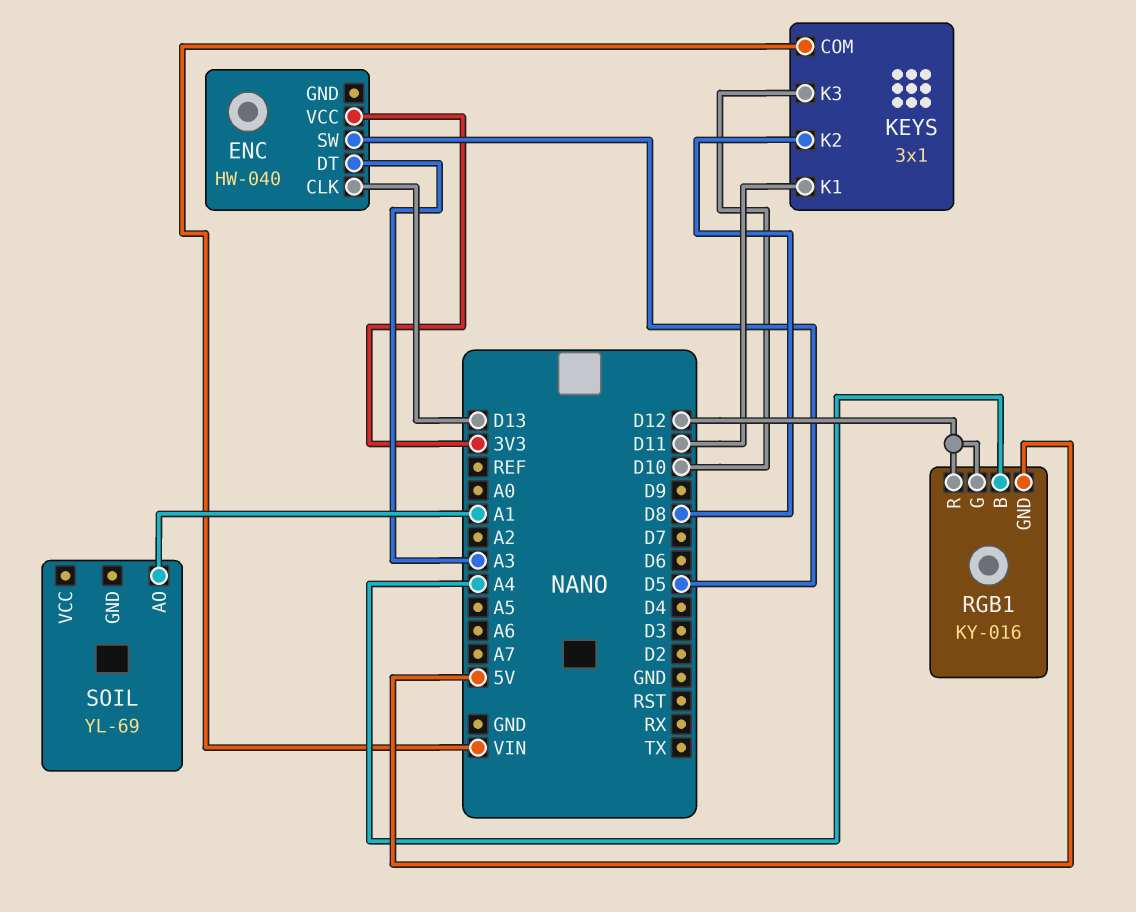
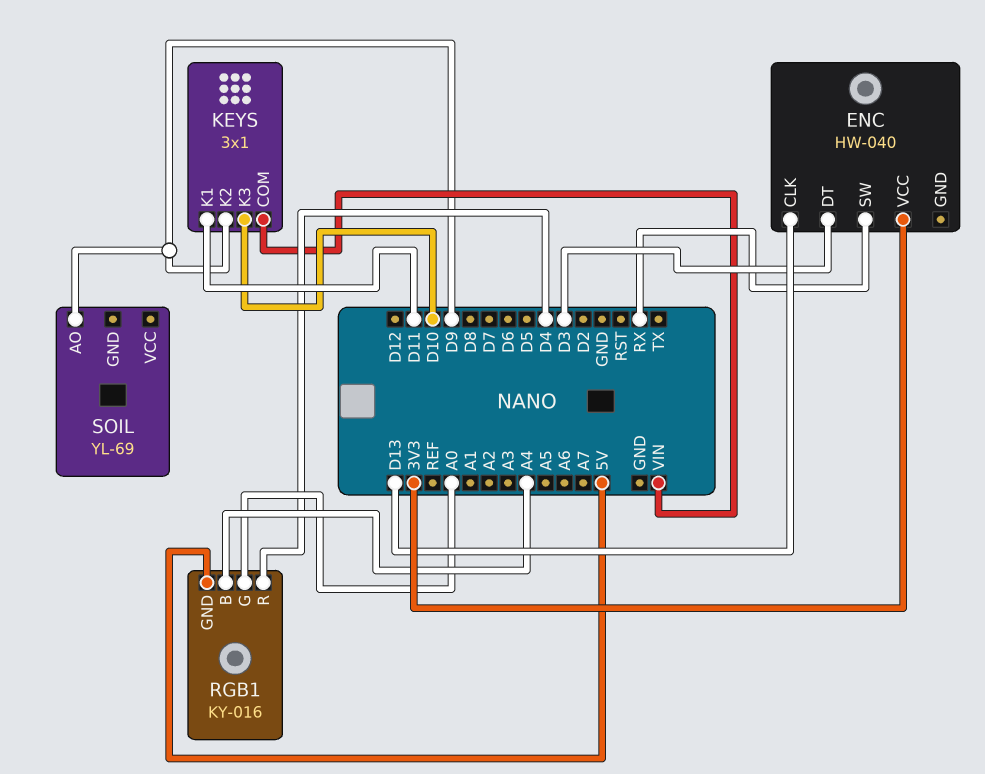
ENC pin DT: A3 -> D3
ENC pin SW: D5 -> RX
KEYS pin K2: D8 -> D9
RGB1 pin G: D12 -> A0
RGB1 pin R: D12 -> D4
SOIL pin AO: A1 -> D9

